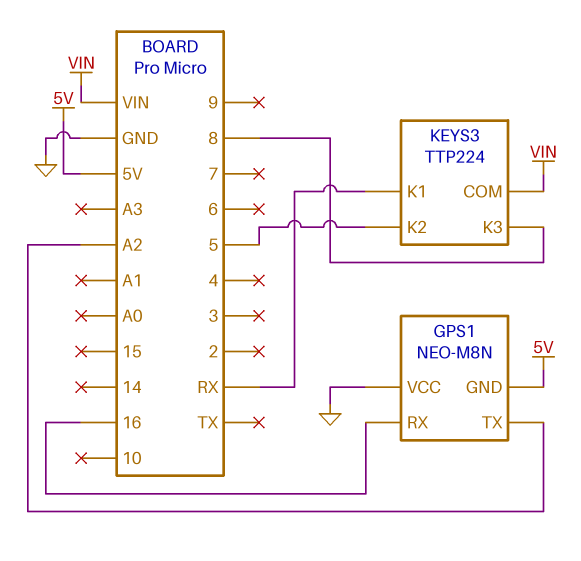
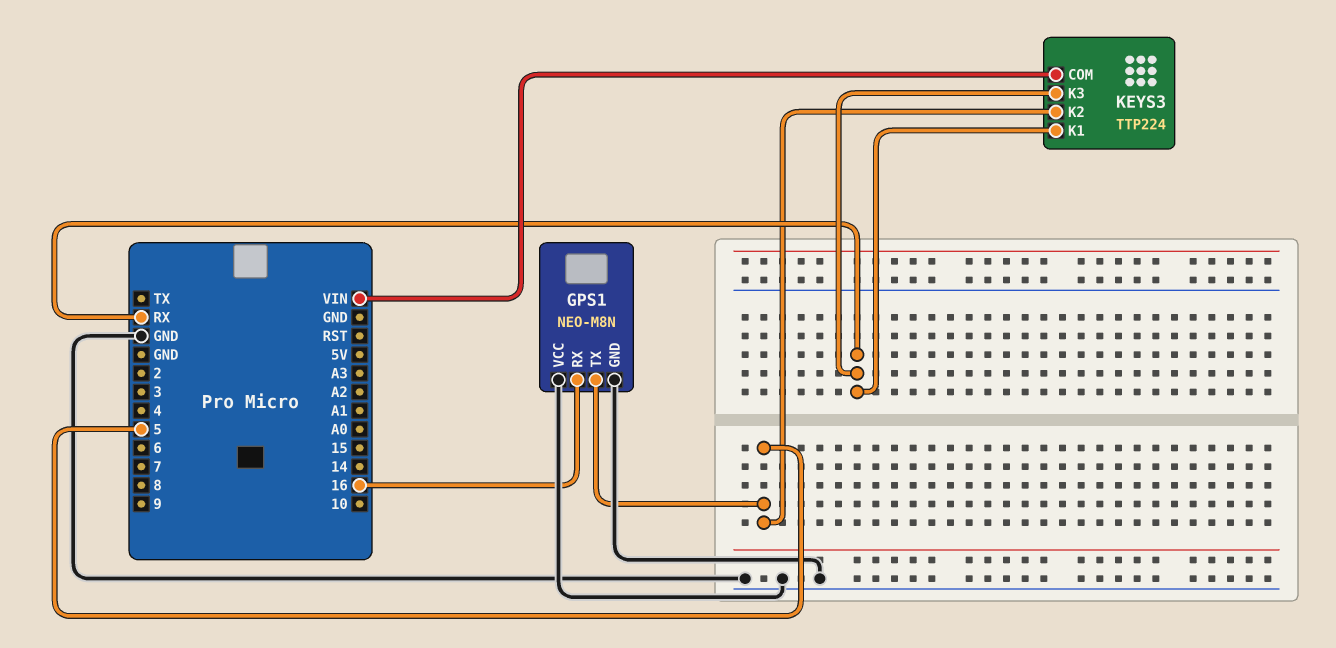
GPS1 pin GND: 5V -> GND
GPS1 pin TX: A2 -> 5
KEYS3 pin K3: 8 -> RX

